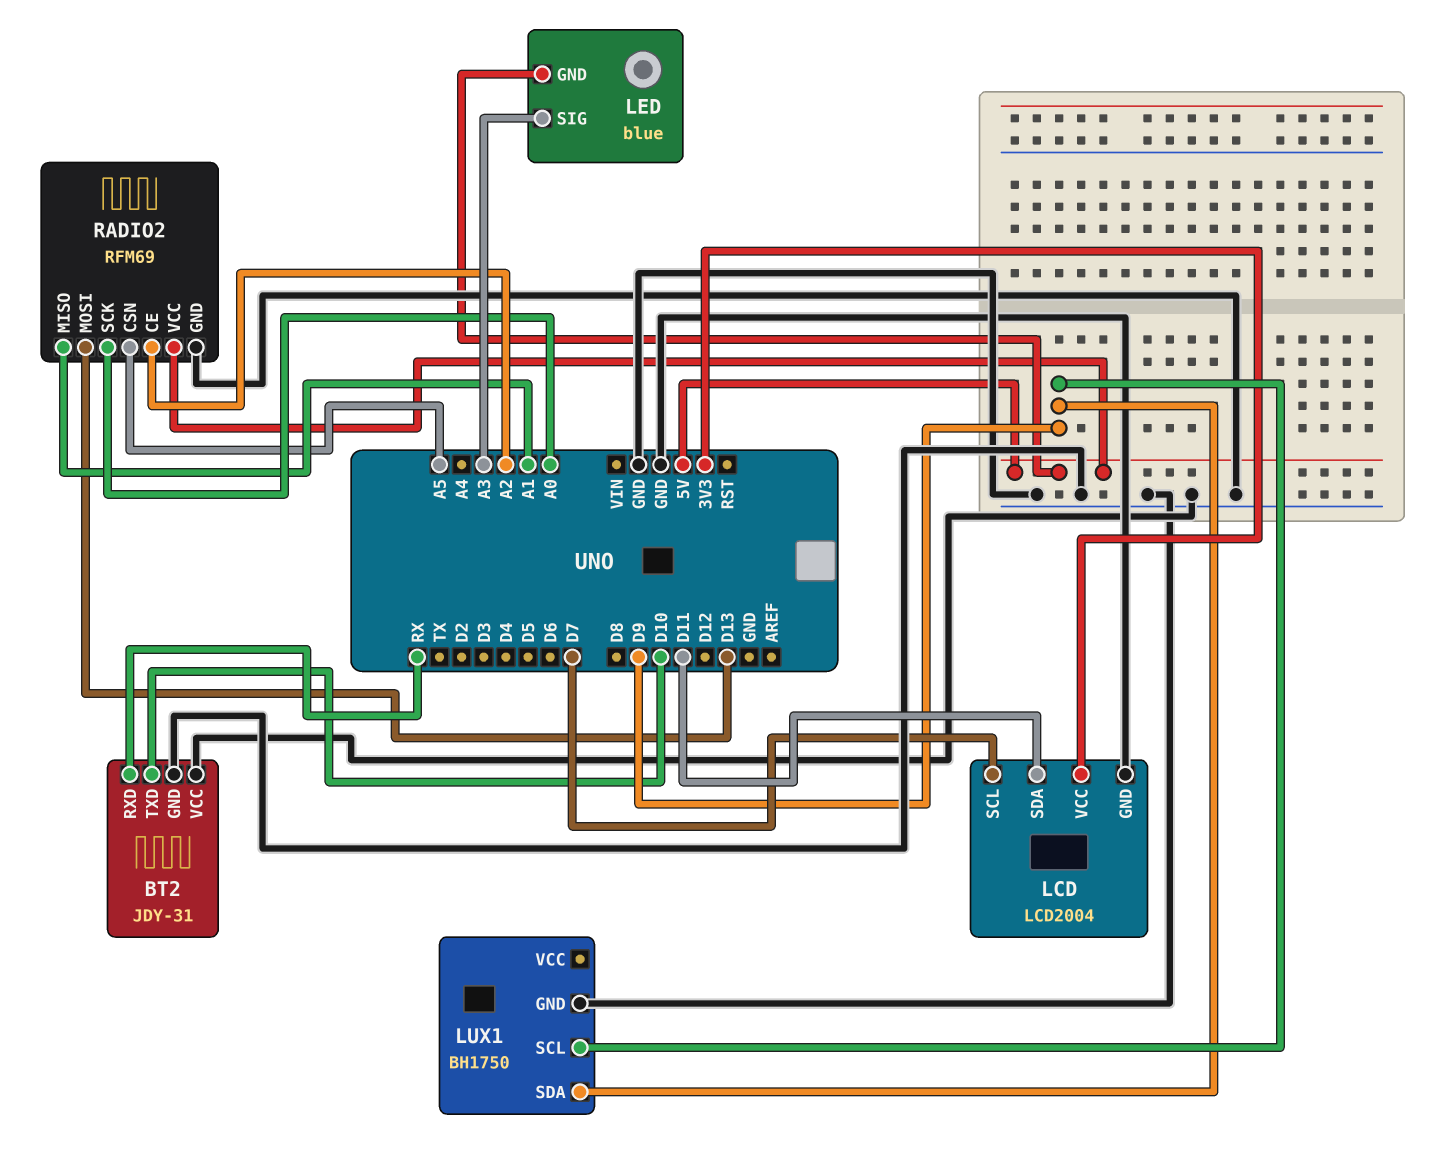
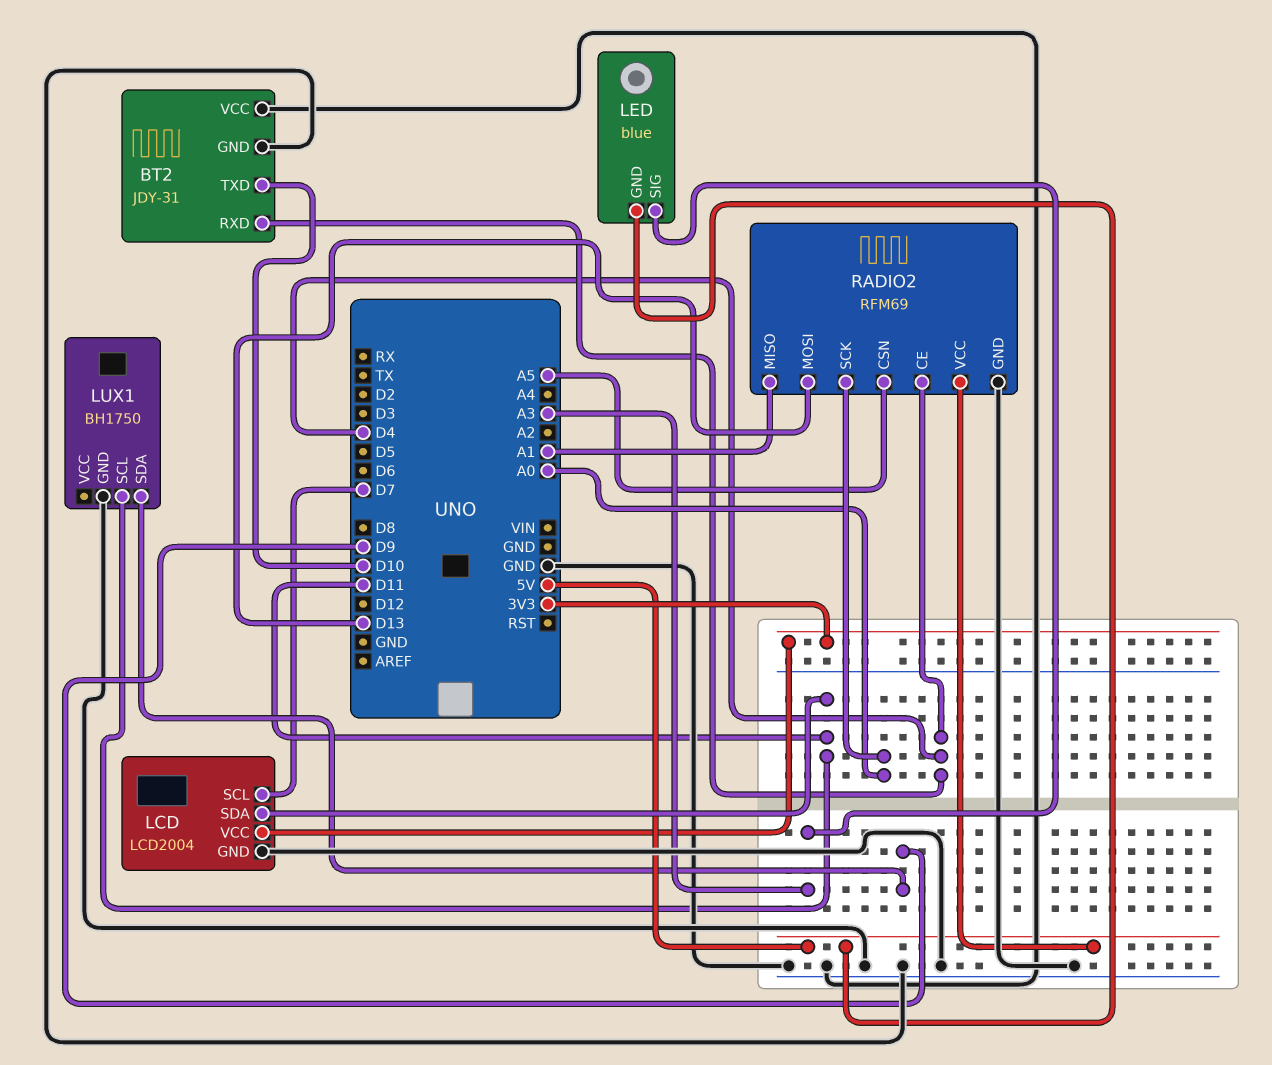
BT2 pin RXD: RX -> D4
LUX1 pin SCL: D9 -> D11
RADIO2 pin CE: A2 -> D4

